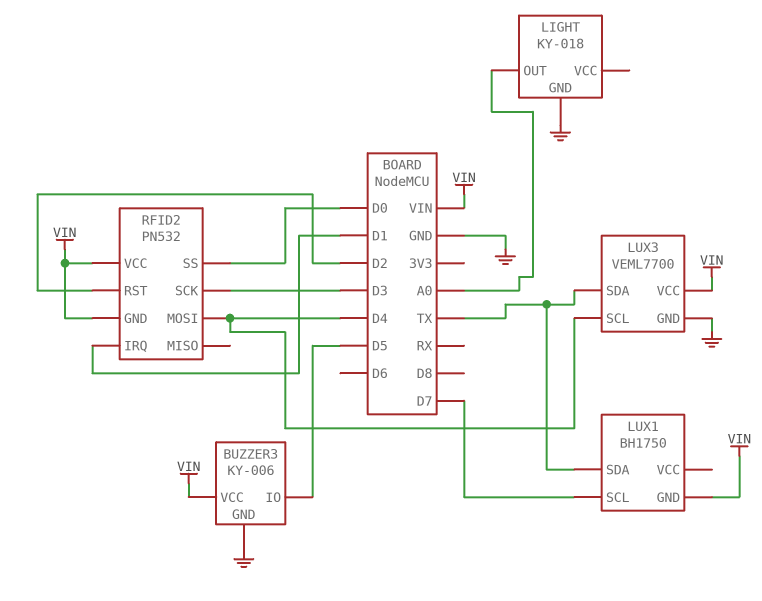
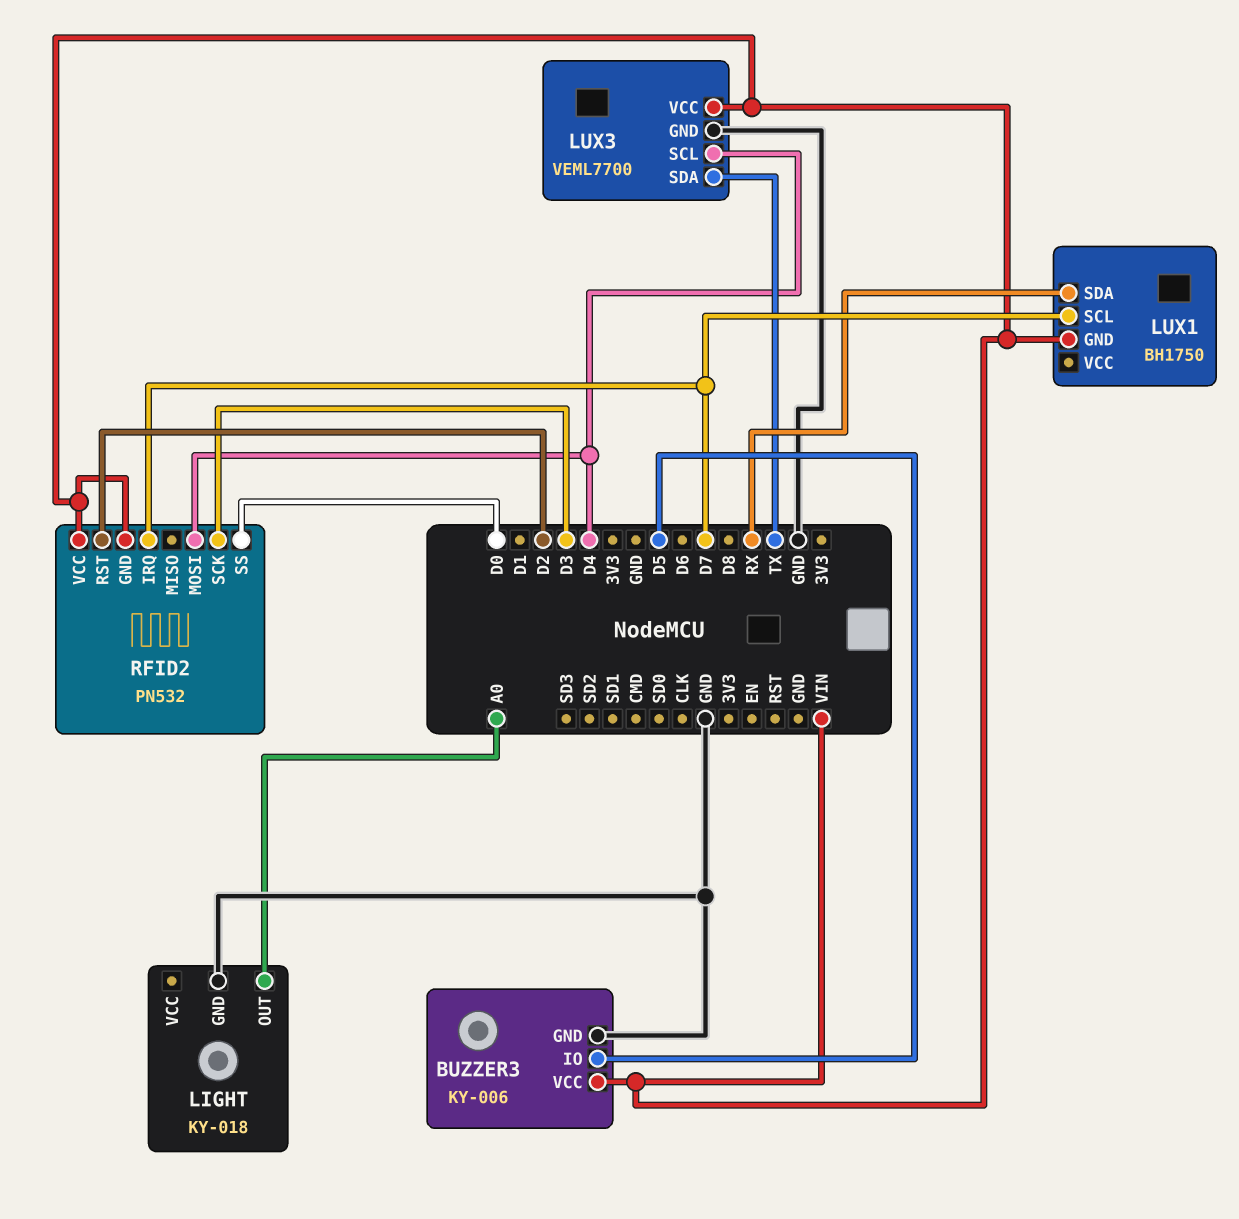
LUX1 pin SDA: TX -> RX
RFID2 pin IRQ: D1 -> D7

